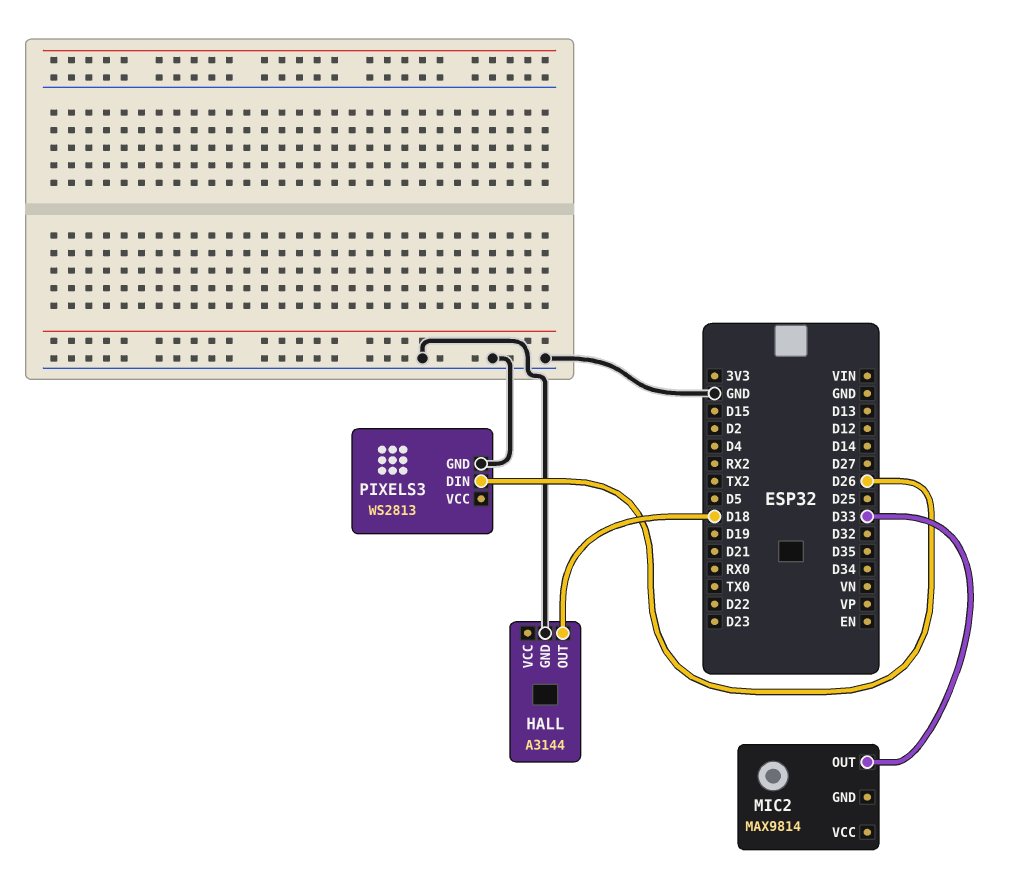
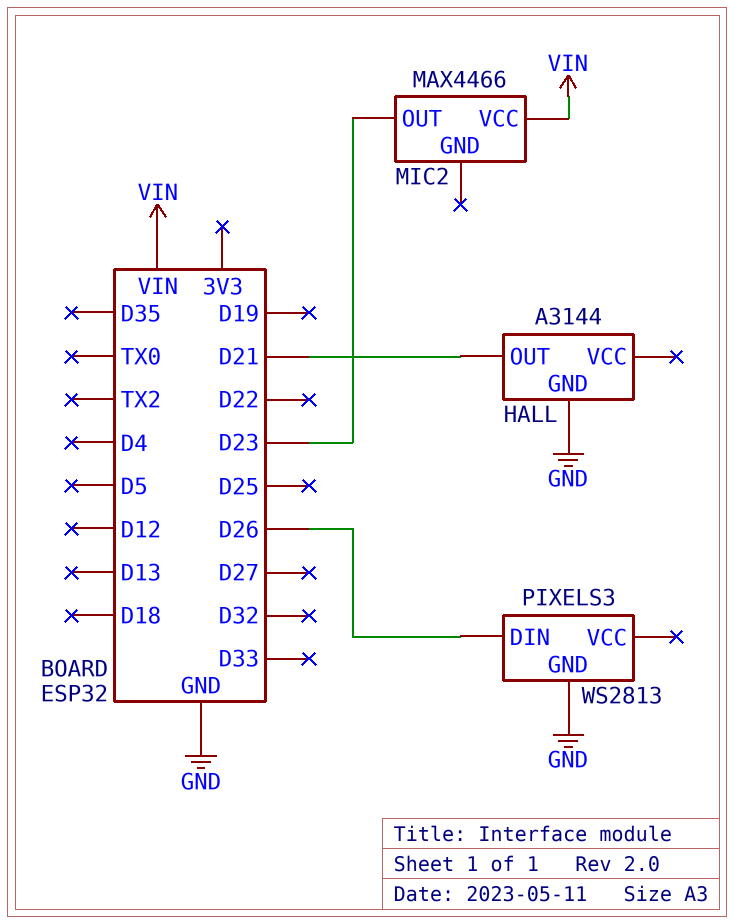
HALL pin OUT: D18 -> D21
MIC2: MAX9814 -> MAX4466
MIC2 pin OUT: D33 -> D23
MIC2 pin VCC: none -> VIN

